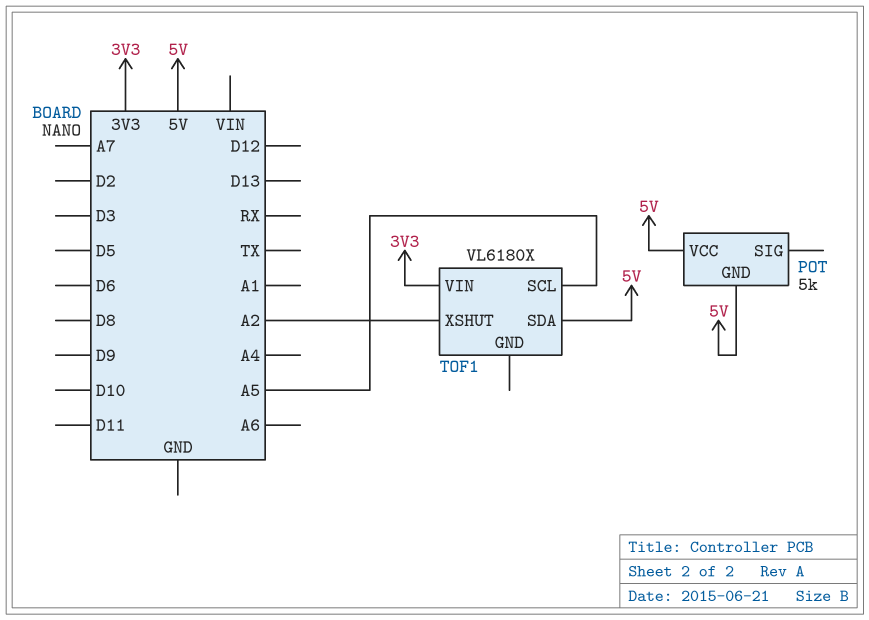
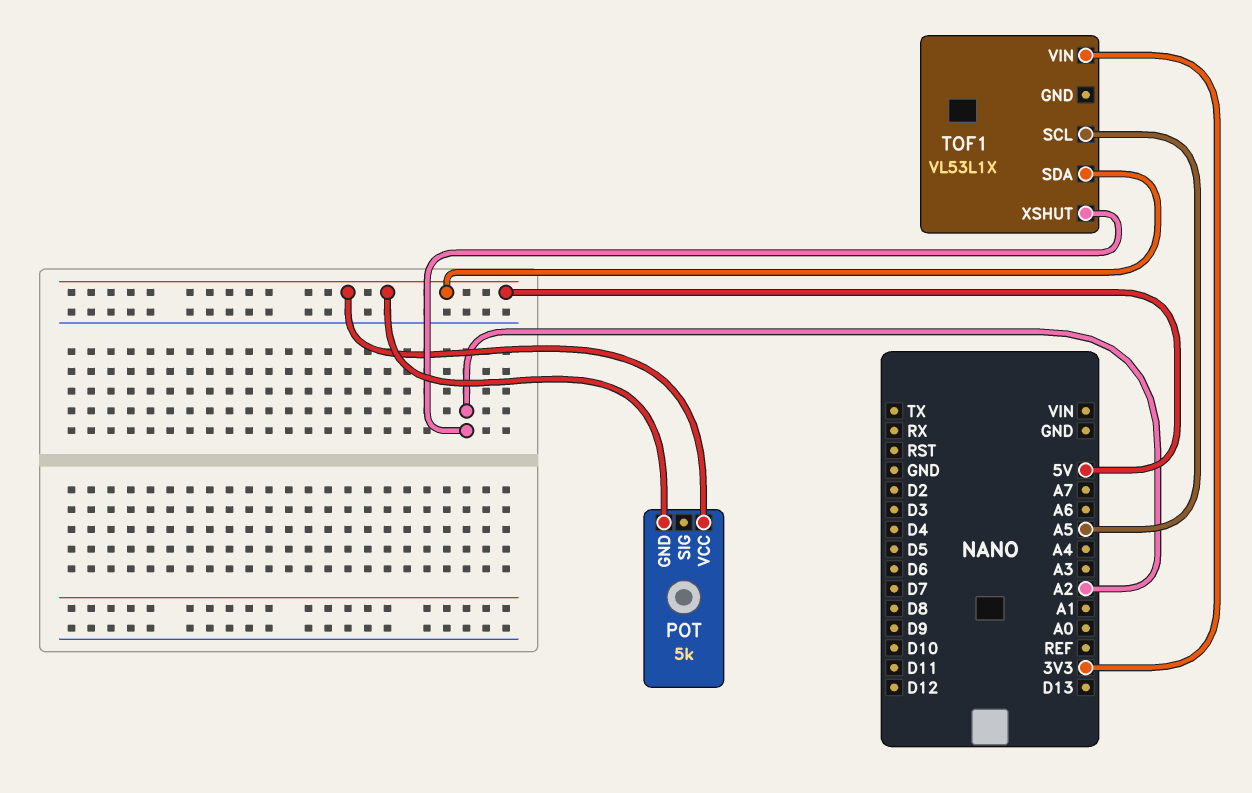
TOF1: VL6180X -> VL53L1X

